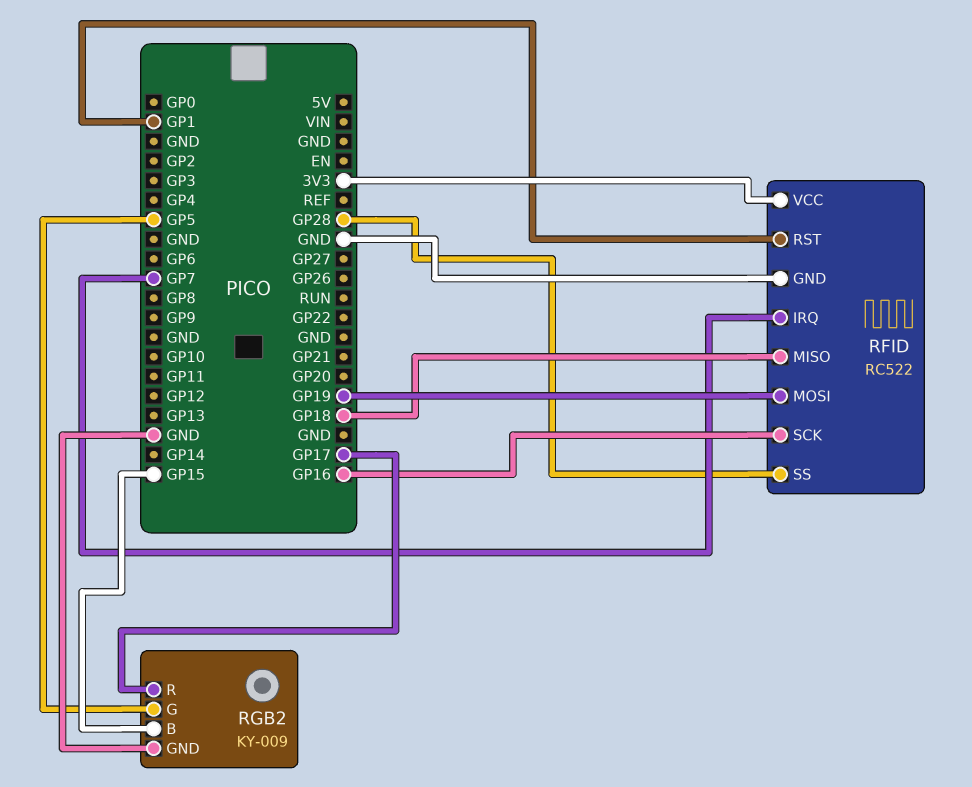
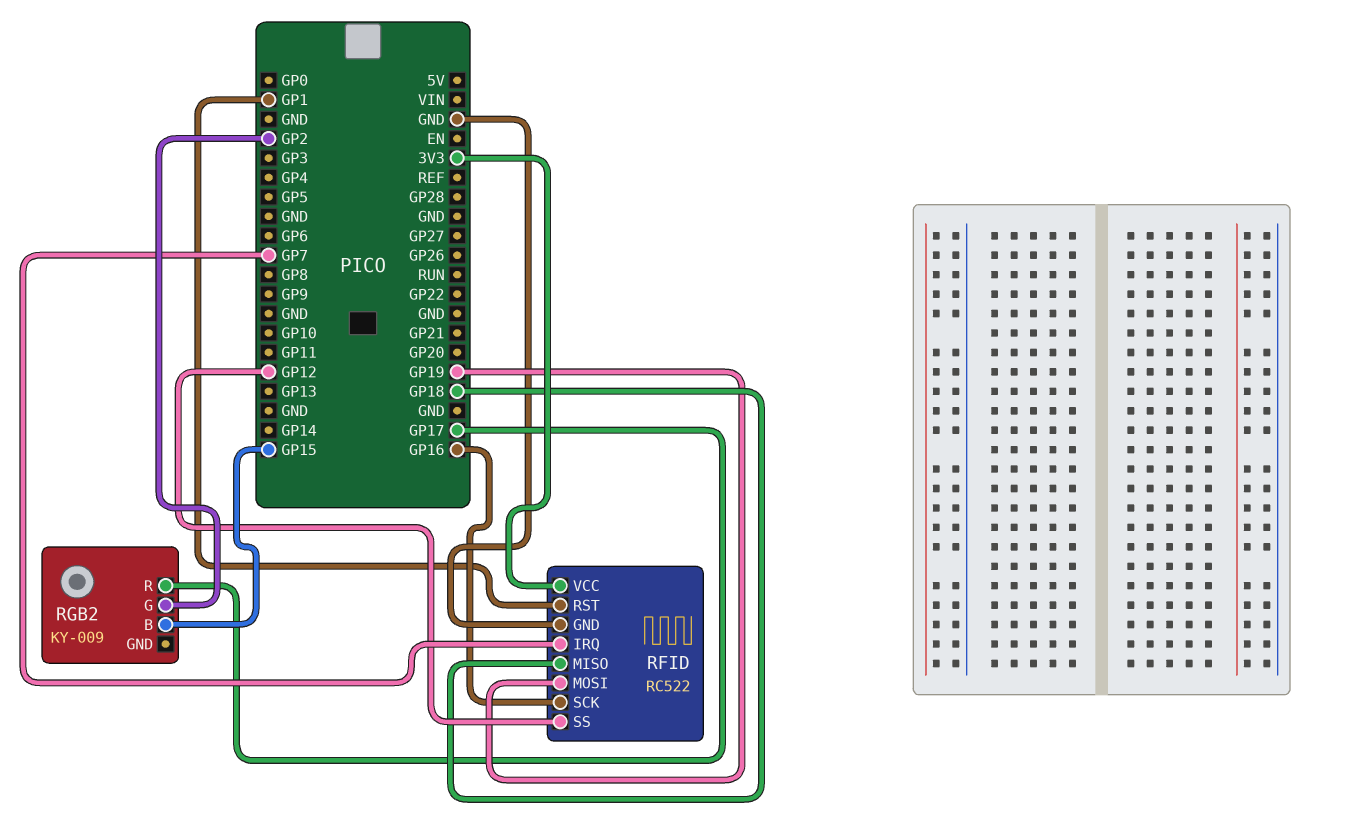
RFID pin SS: GP28 -> GP12
RGB2 pin G: GP5 -> GP2
RGB2 pin GND: GND -> none

